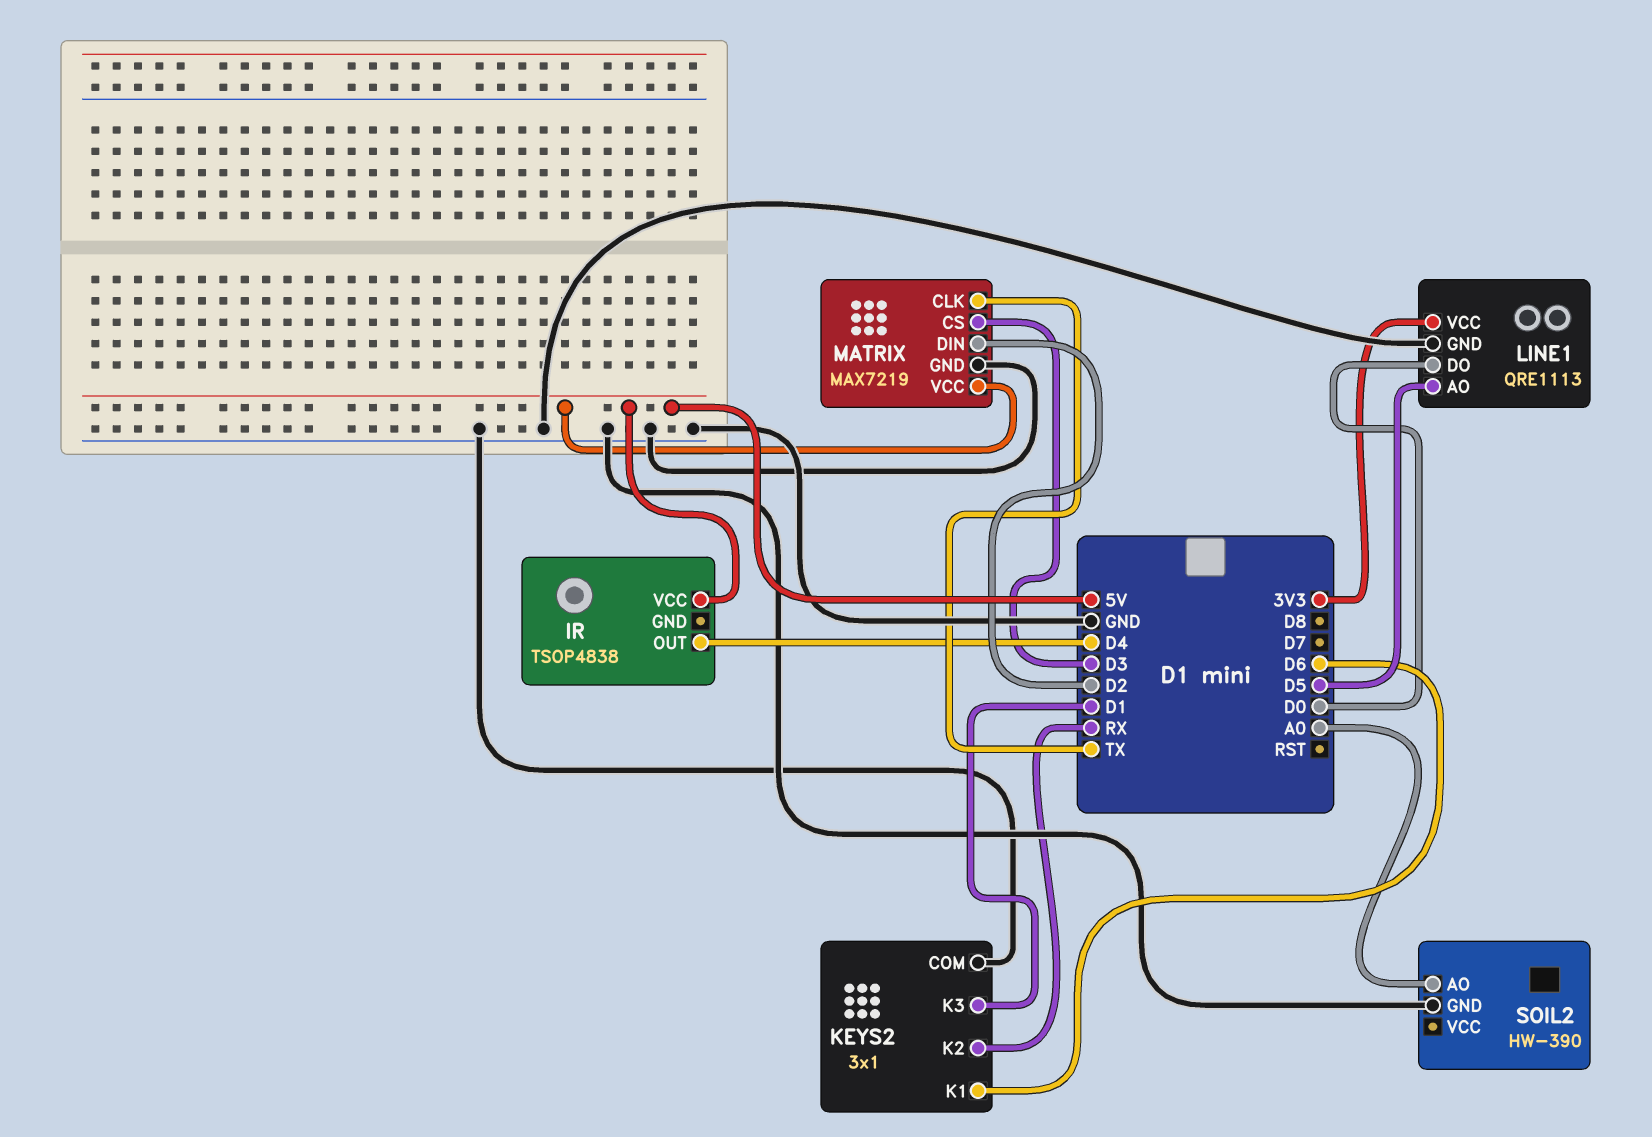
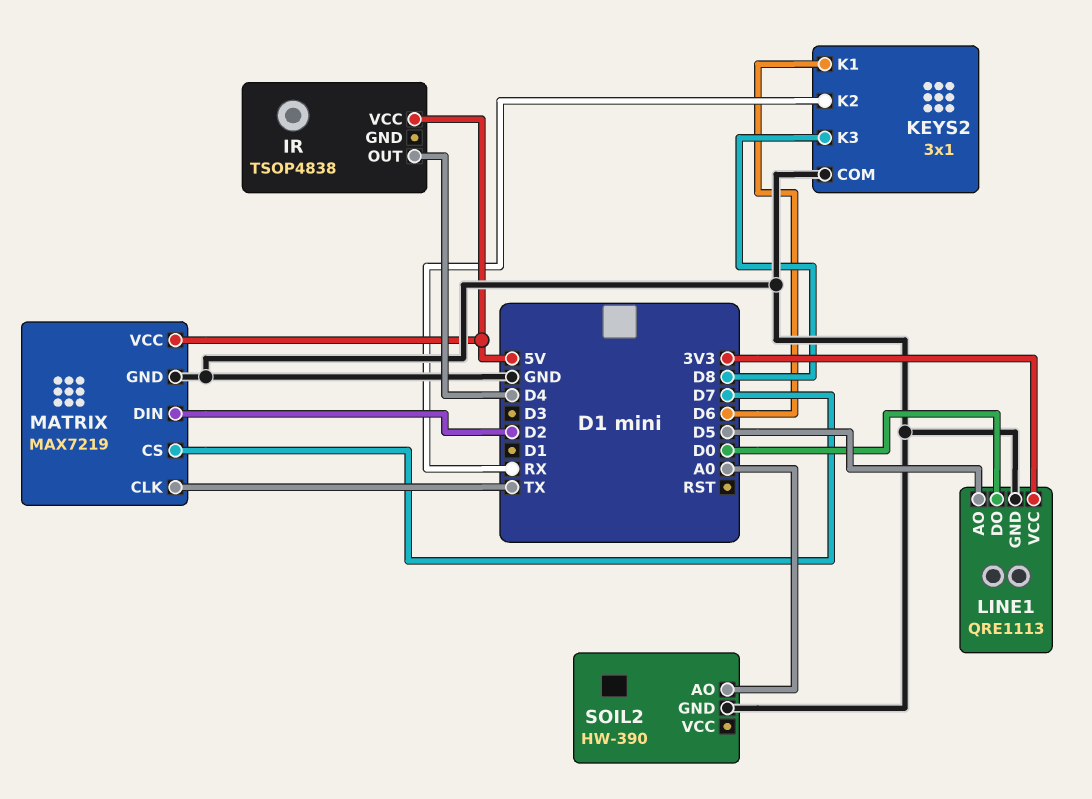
KEYS2 pin K3: D1 -> D8
MATRIX pin CS: D3 -> D7

